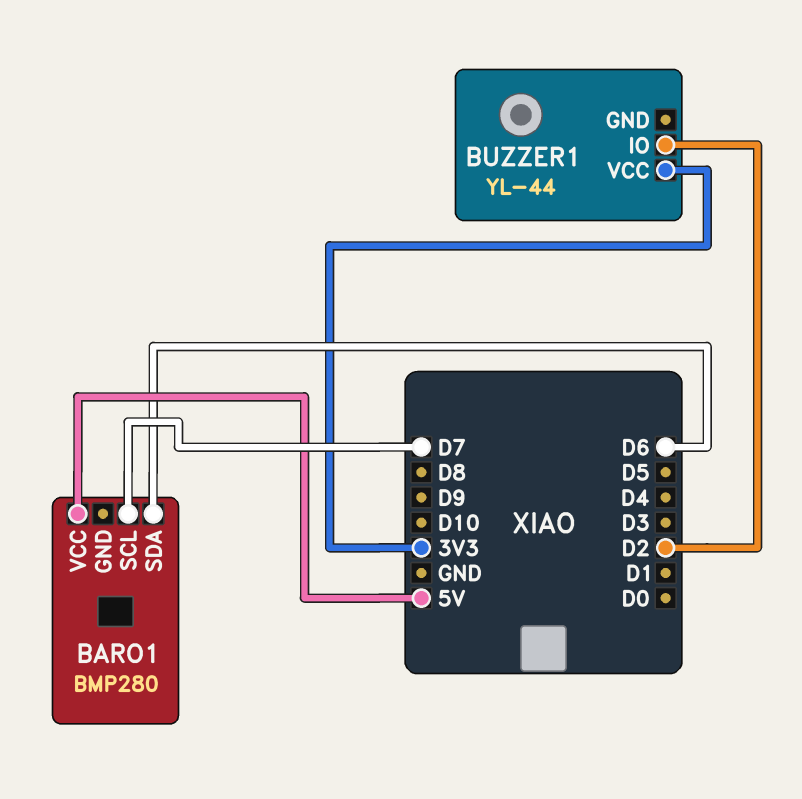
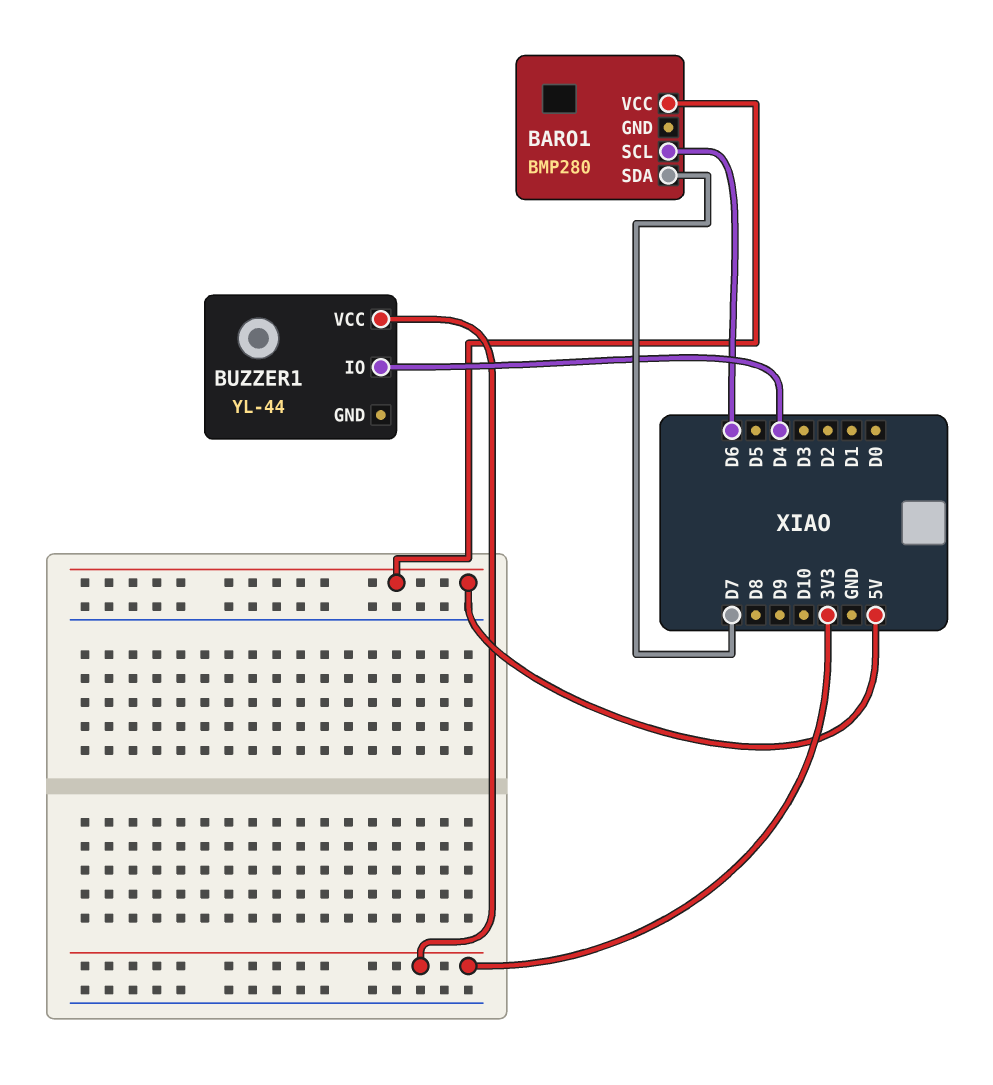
BARO1 pin SCL: D7 -> D6
BARO1 pin SDA: D6 -> D7
BUZZER1 pin IO: D2 -> D4

